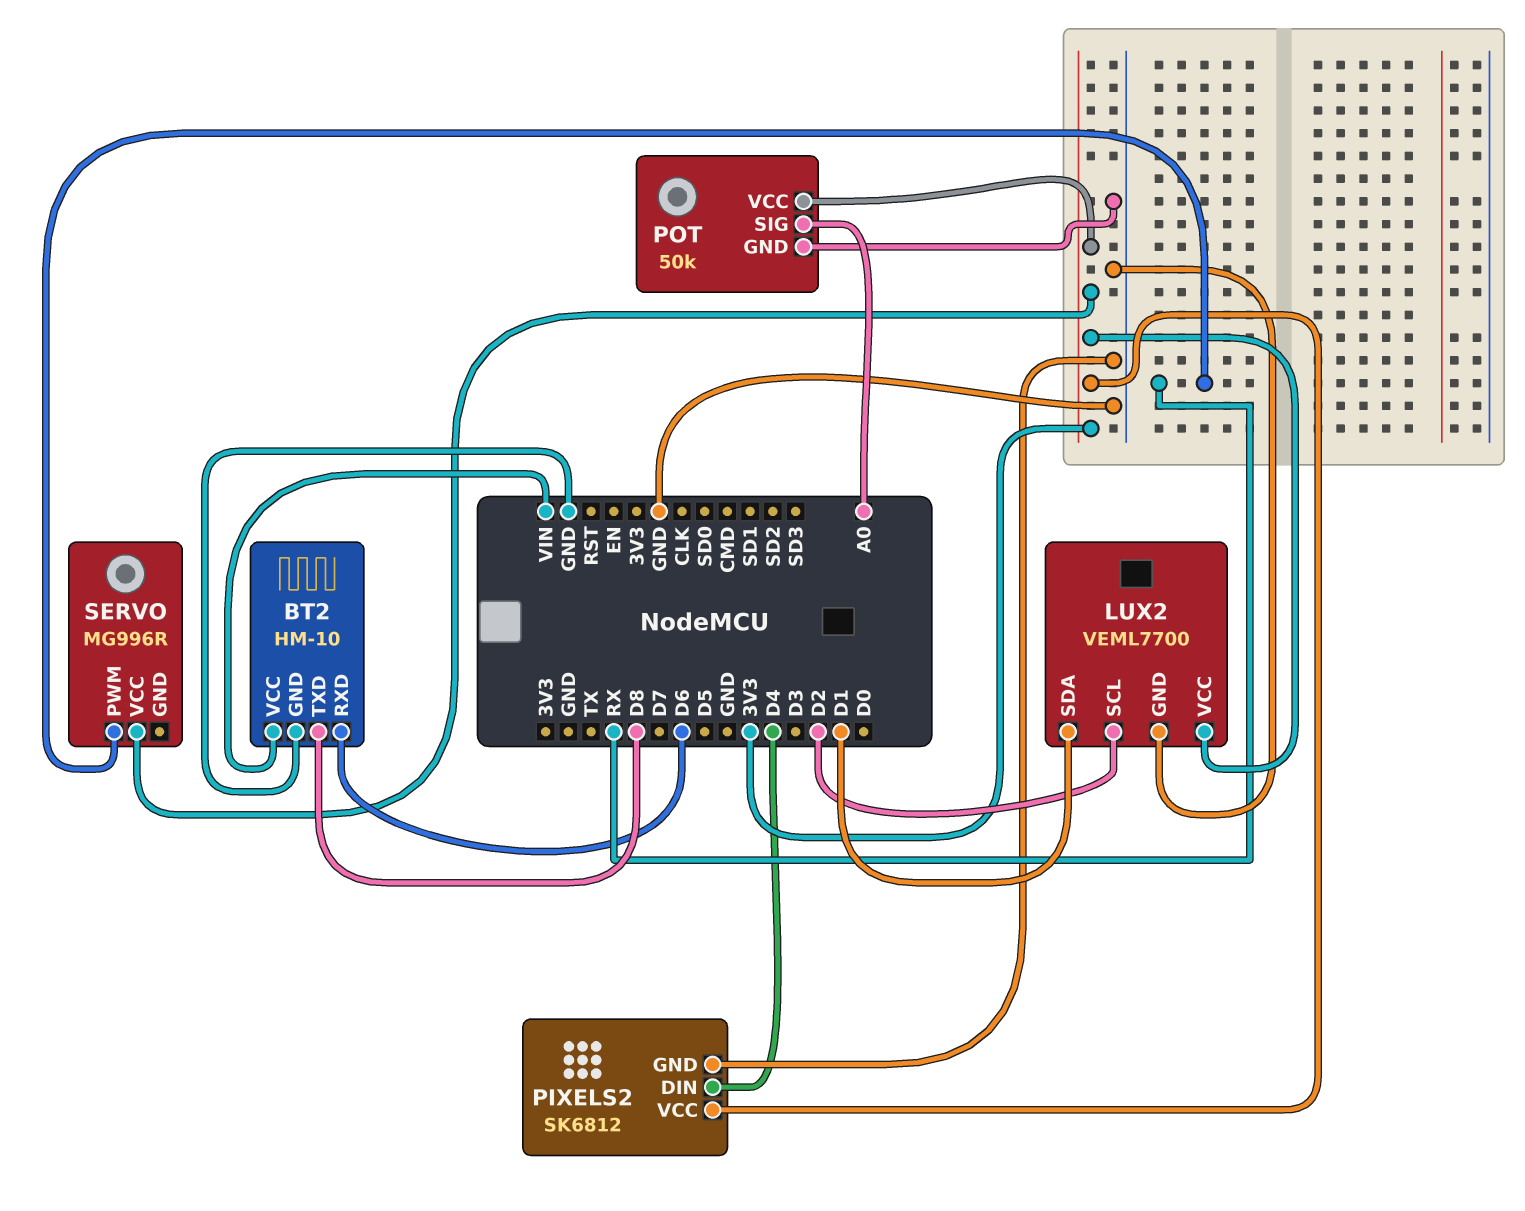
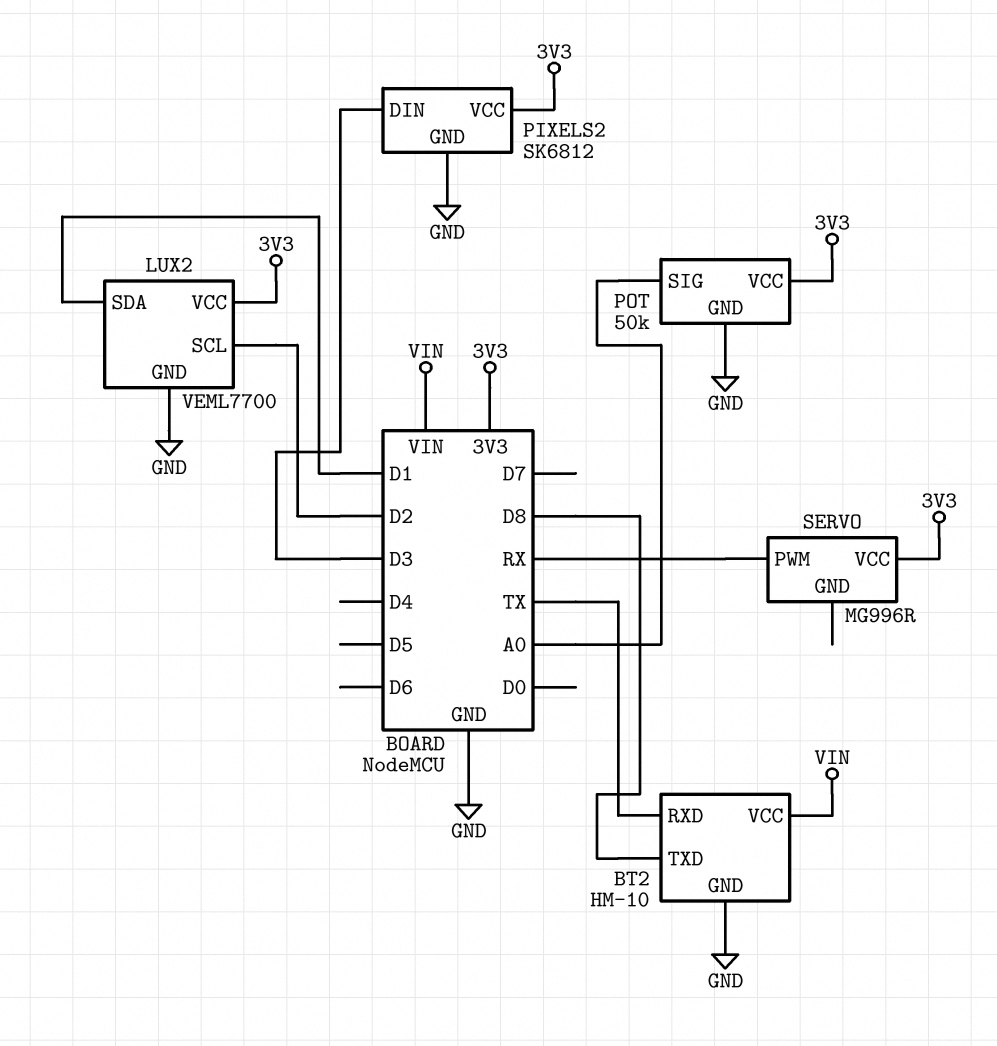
BT2 pin RXD: D6 -> TX
PIXELS2 pin DIN: D4 -> D3

